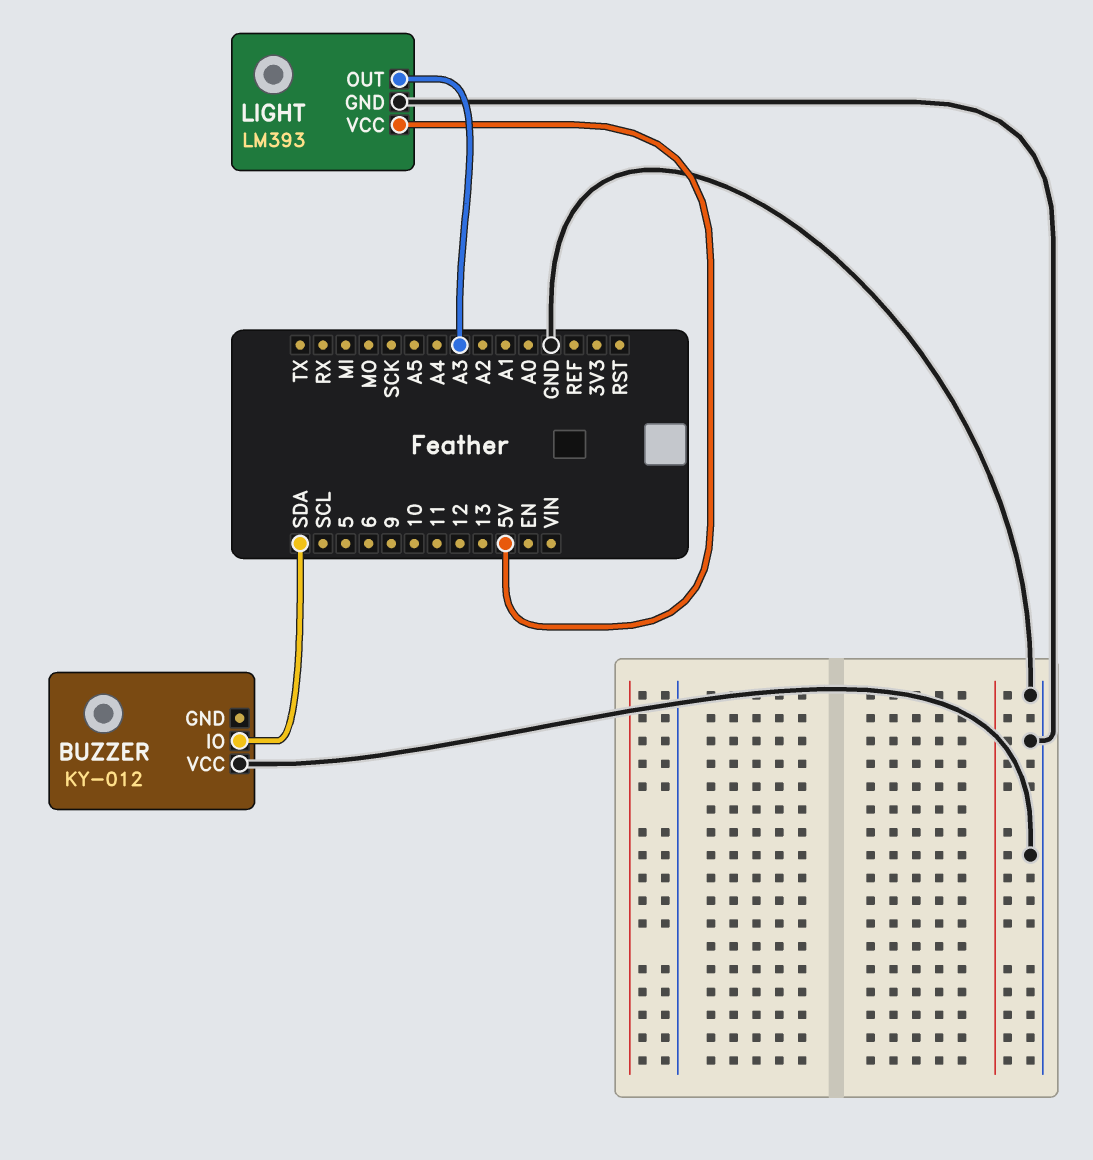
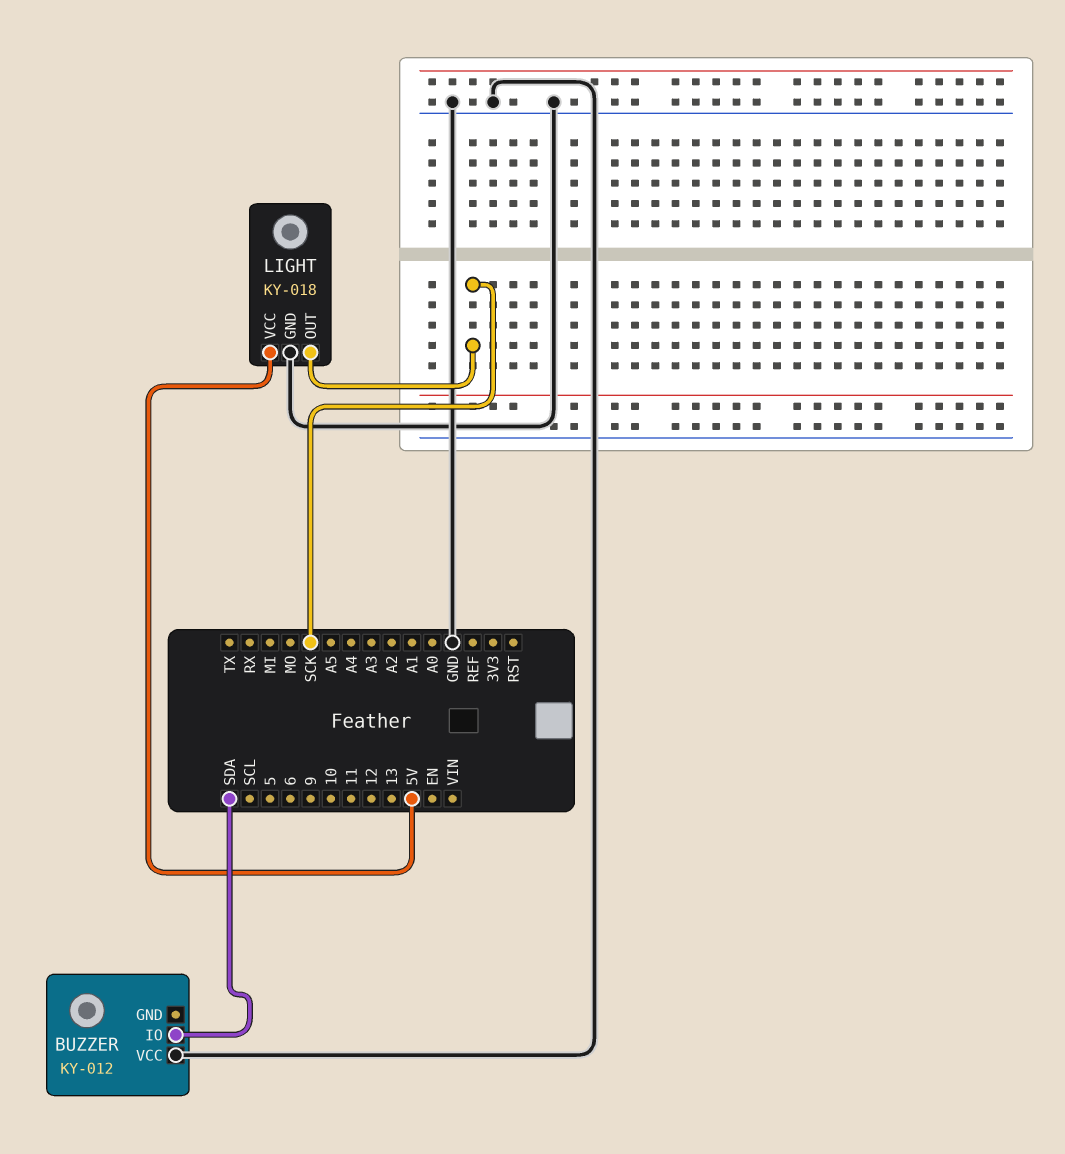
LIGHT: LM393 -> KY-018
LIGHT pin OUT: A3 -> SCK

